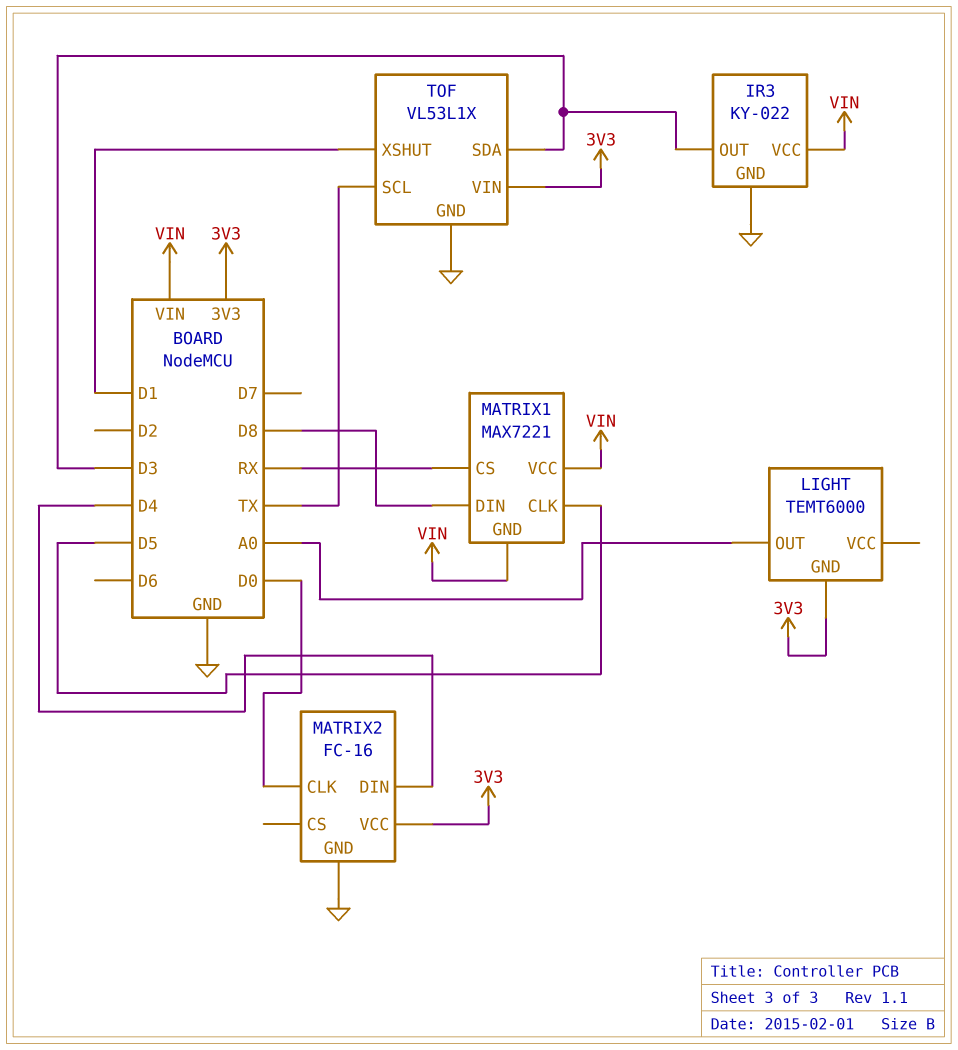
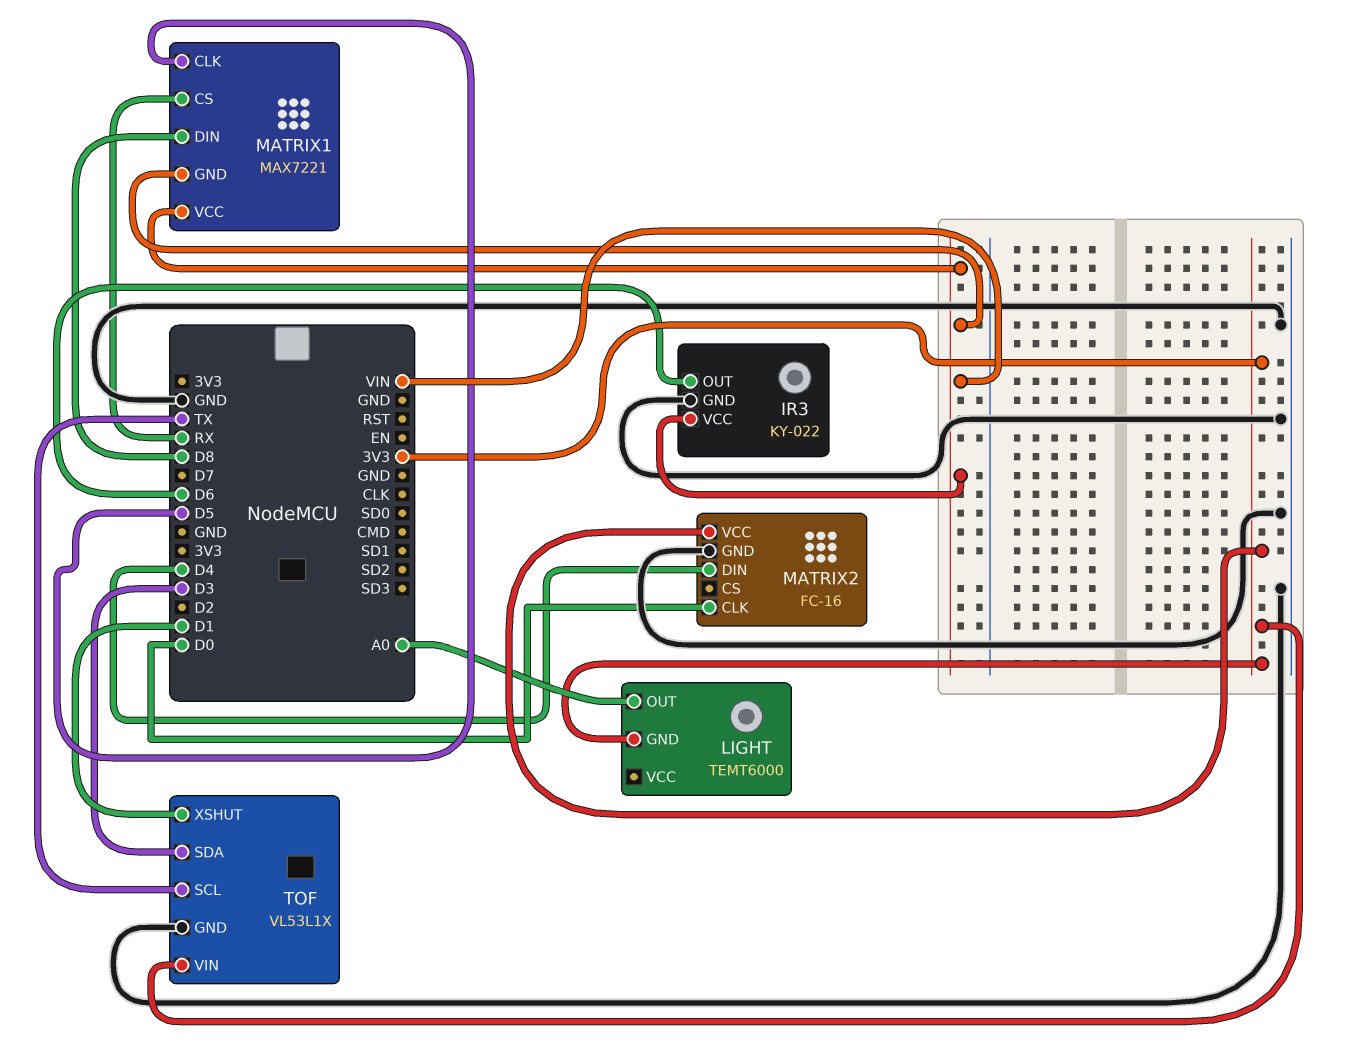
IR3 pin OUT: D3 -> D6

